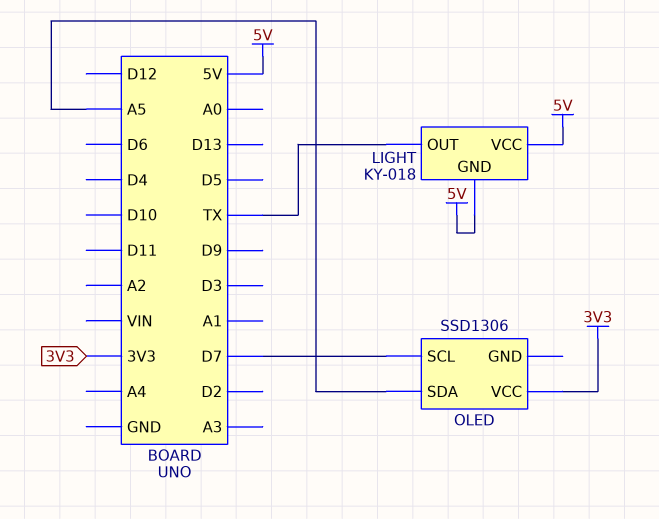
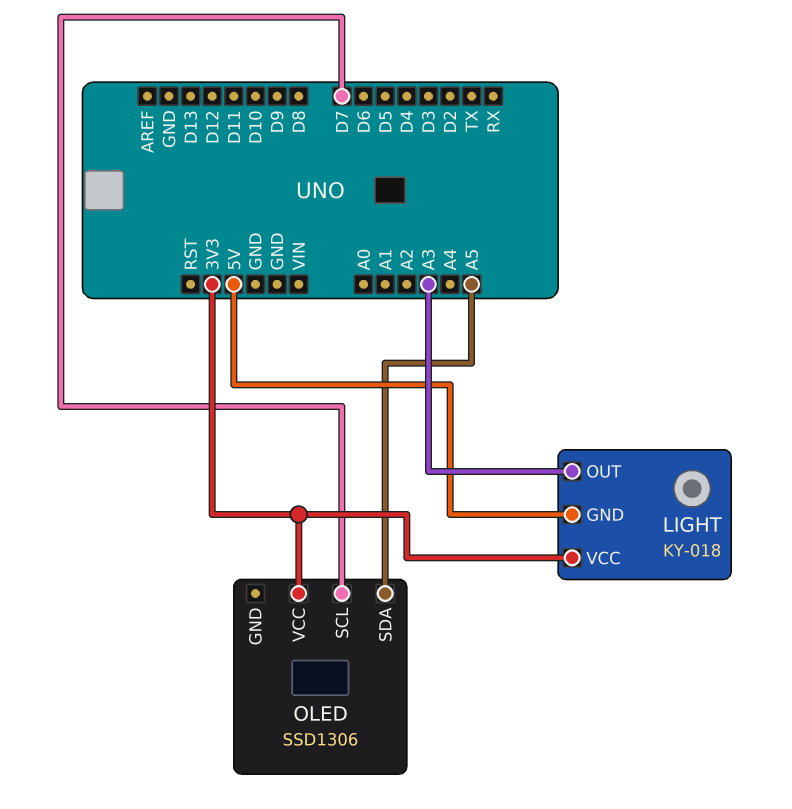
LIGHT pin OUT: TX -> A3
LIGHT pin VCC: 5V -> 3V3

